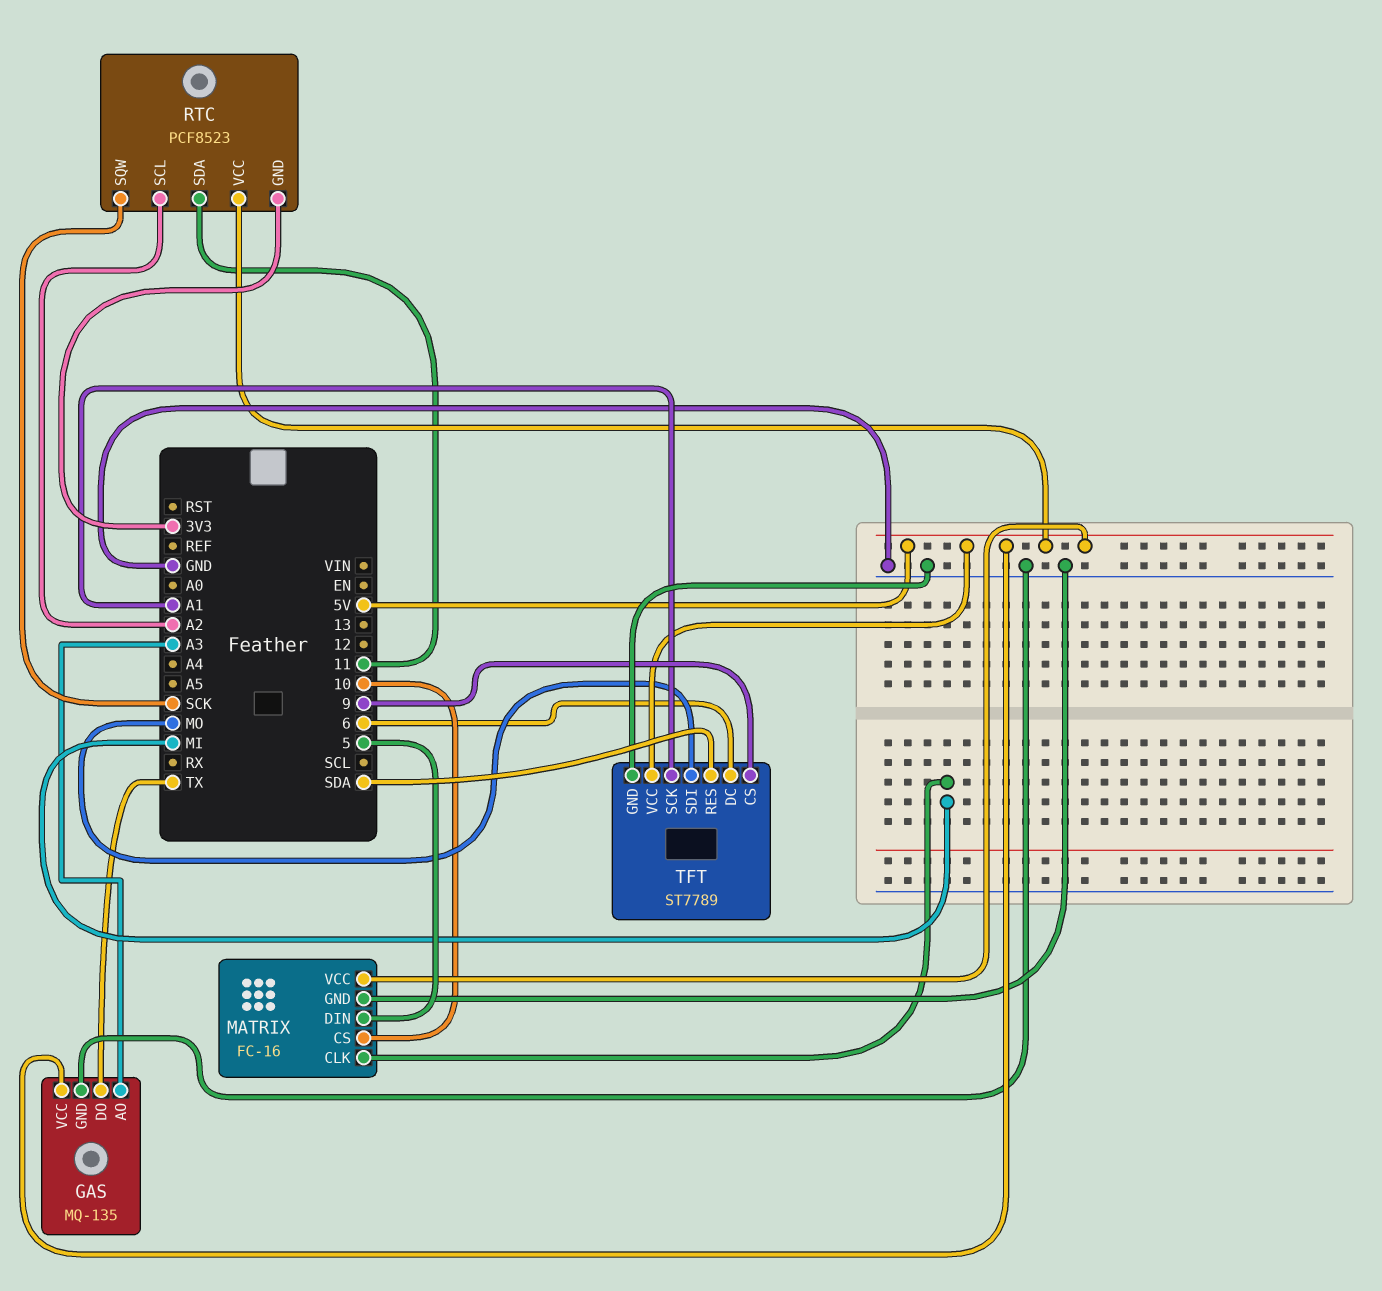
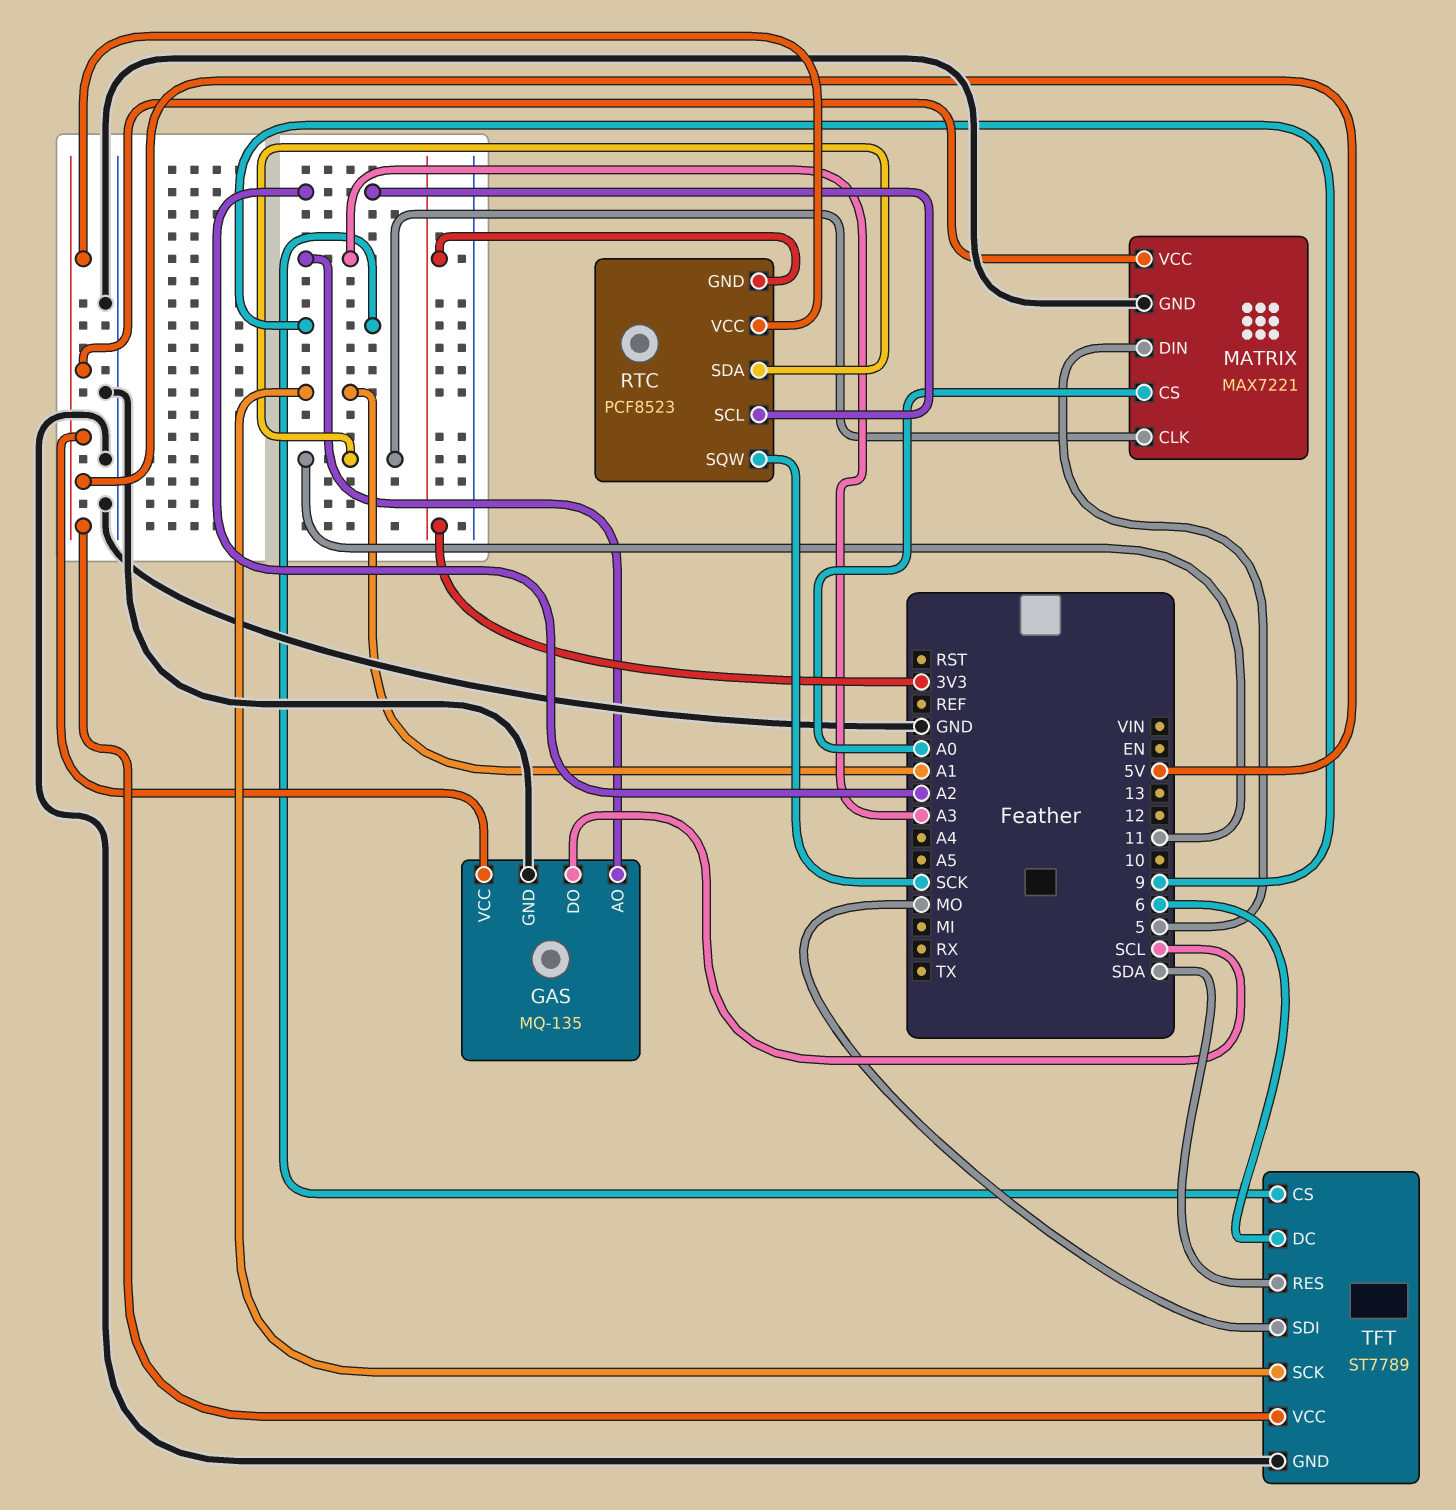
GAS pin DO: TX -> SCL
MATRIX: FC-16 -> MAX7221
MATRIX pin CLK: MI -> 11
MATRIX pin CS: 10 -> A0

